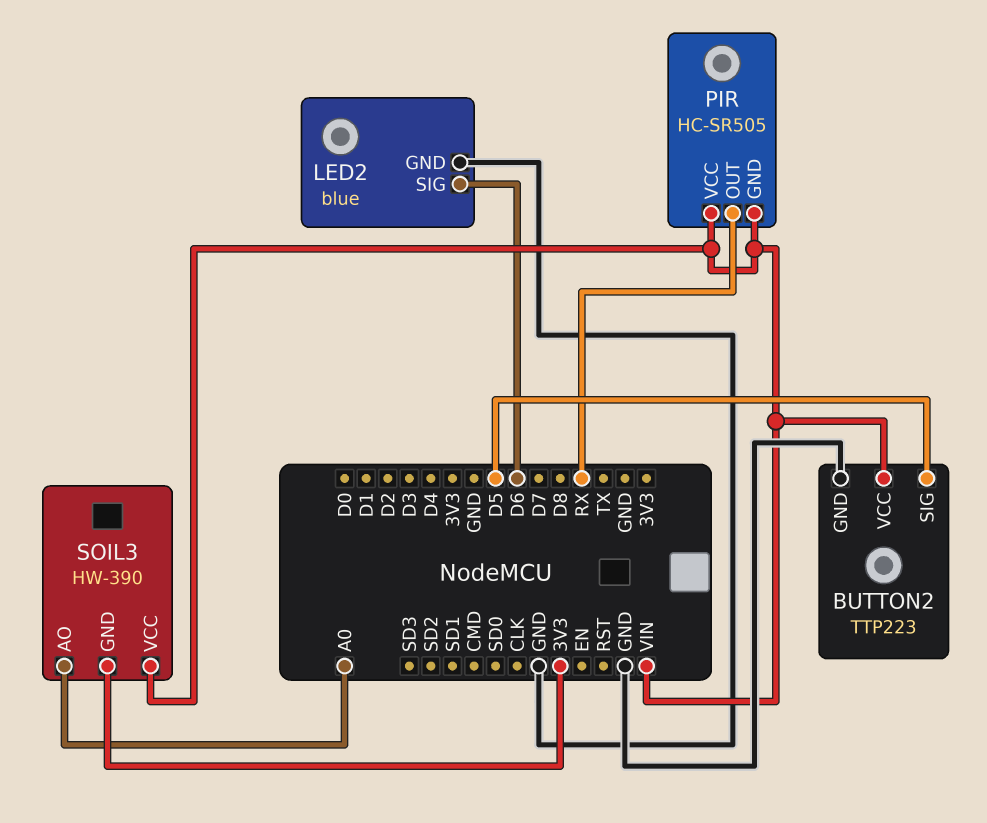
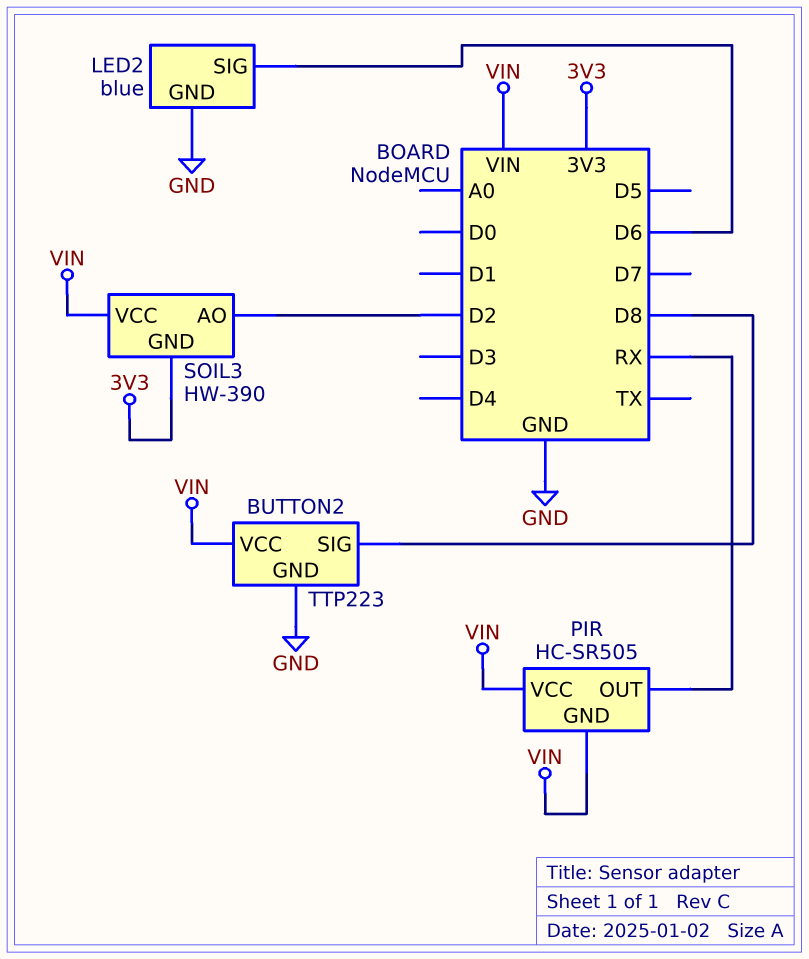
BUTTON2 pin SIG: D5 -> D8
SOIL3 pin AO: A0 -> D2

